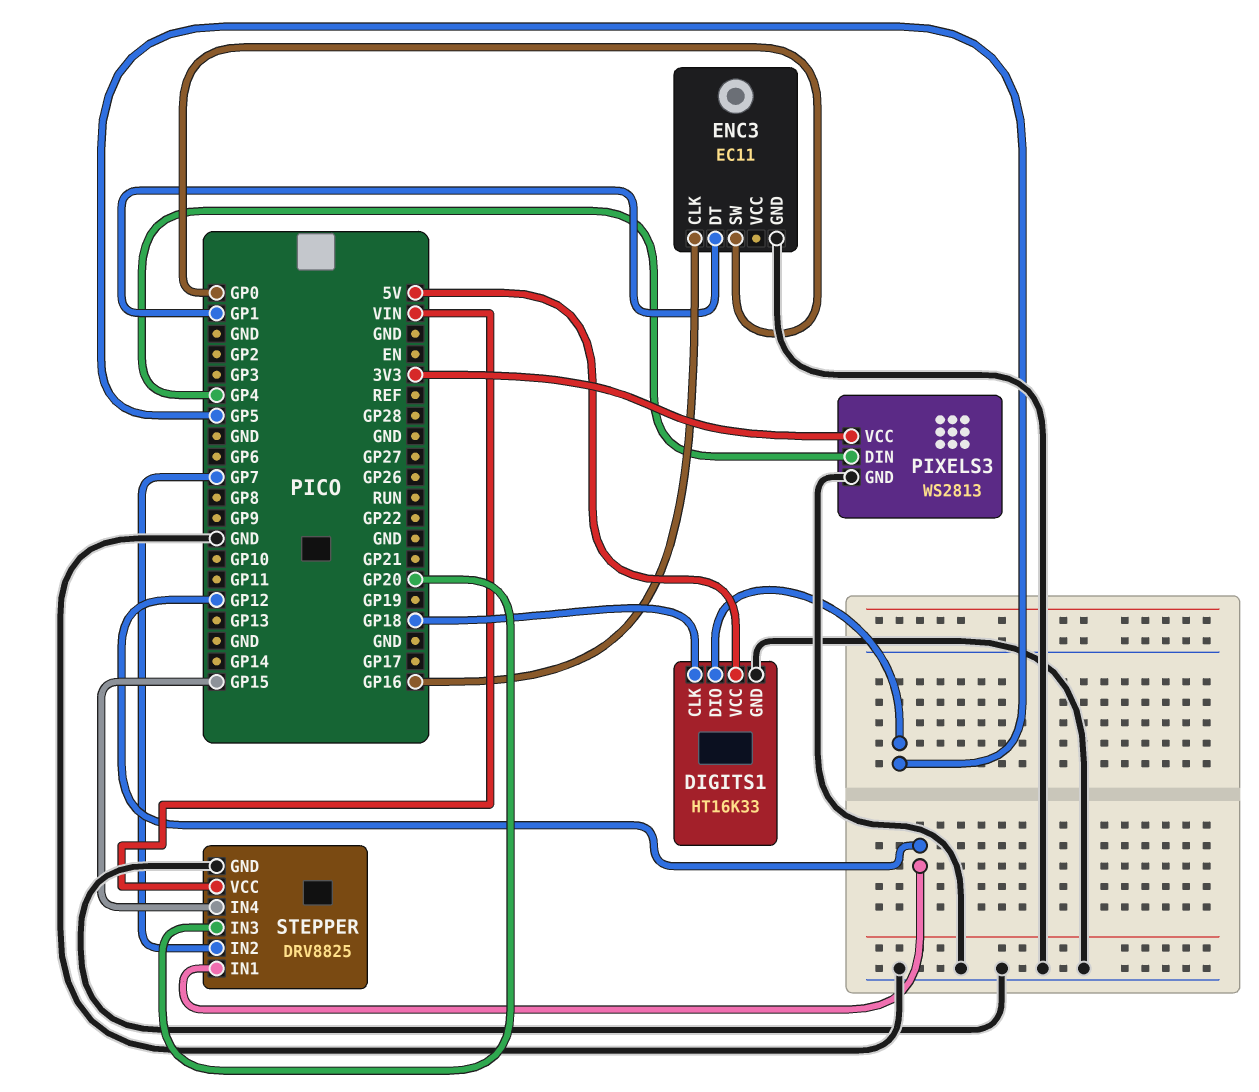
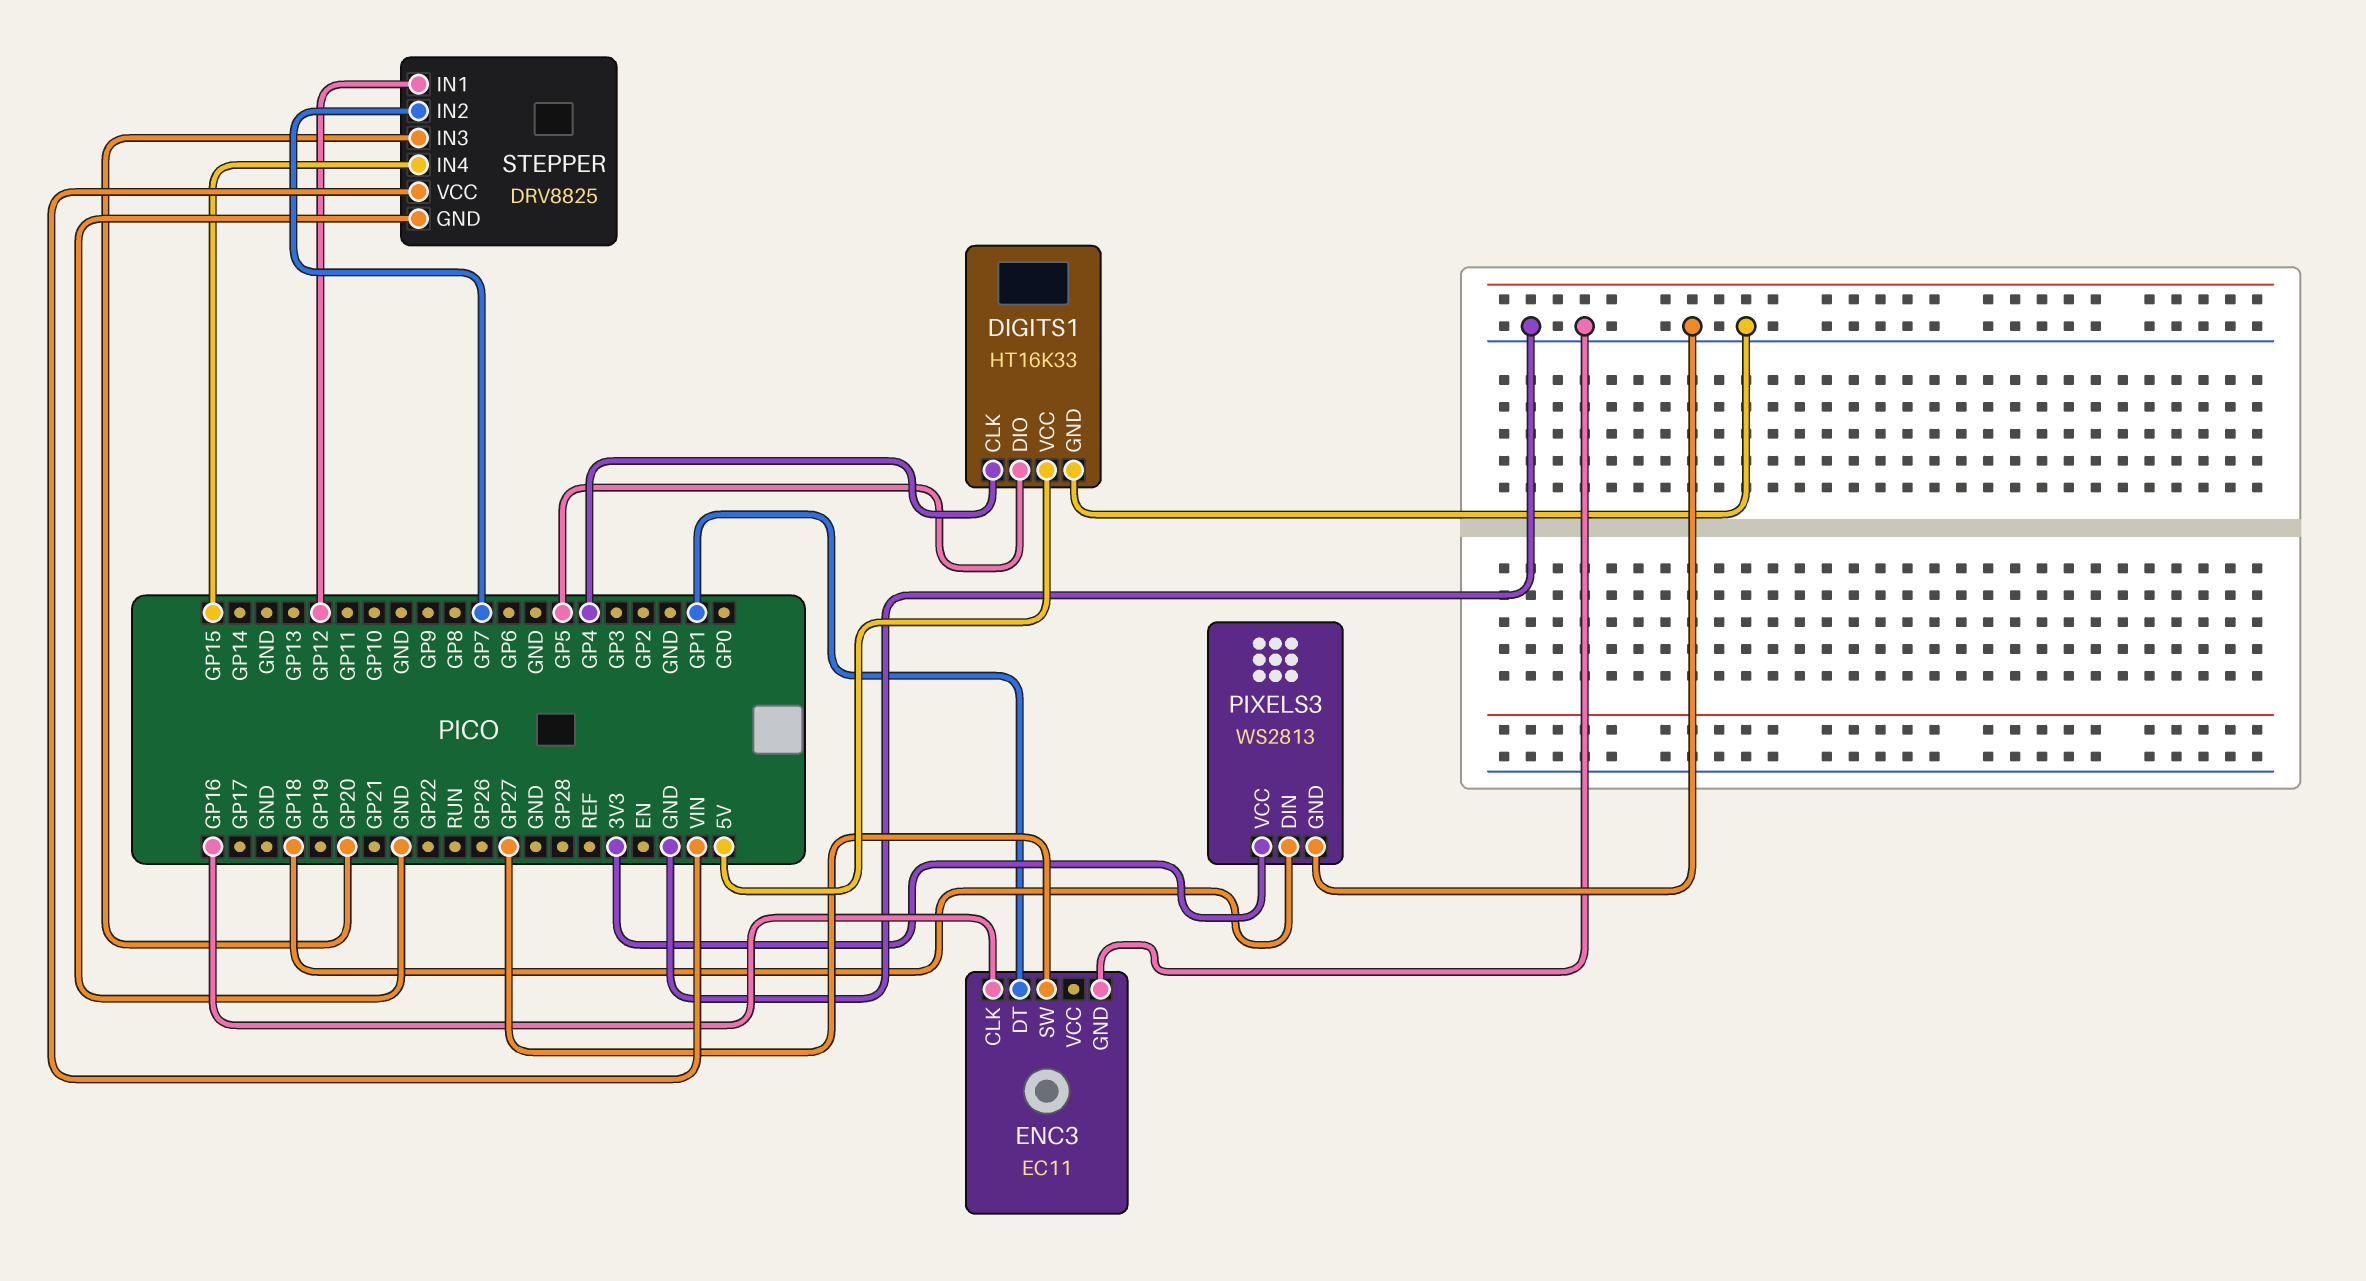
DIGITS1 pin CLK: GP18 -> GP4
ENC3 pin SW: GP0 -> GP27
PIXELS3 pin DIN: GP4 -> GP18

